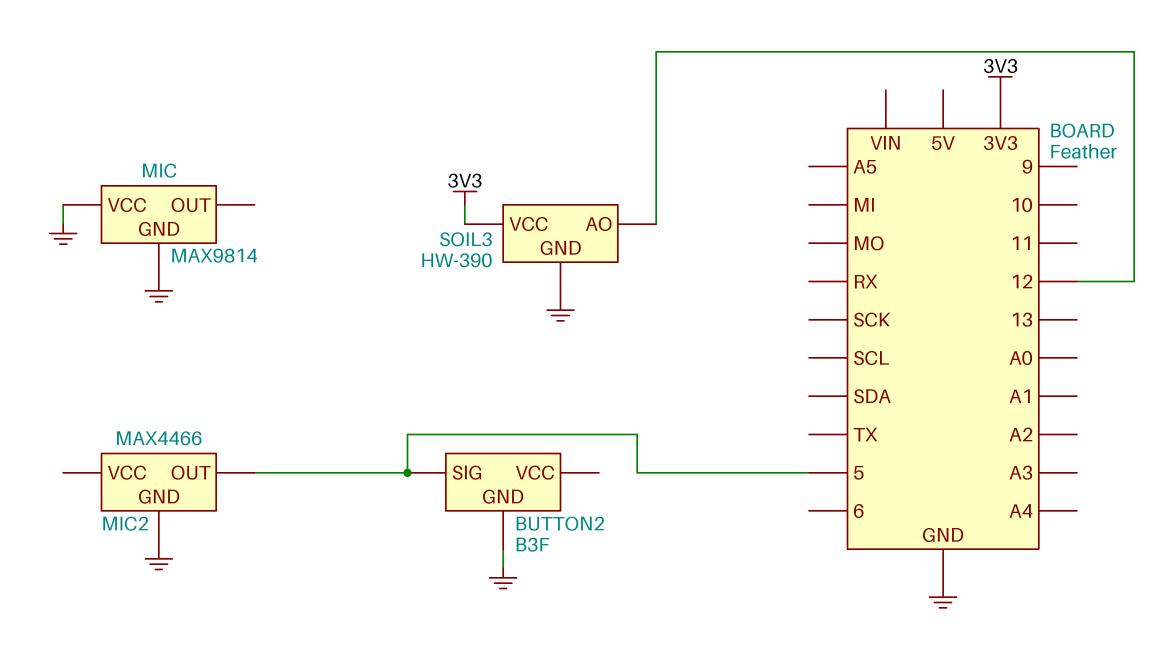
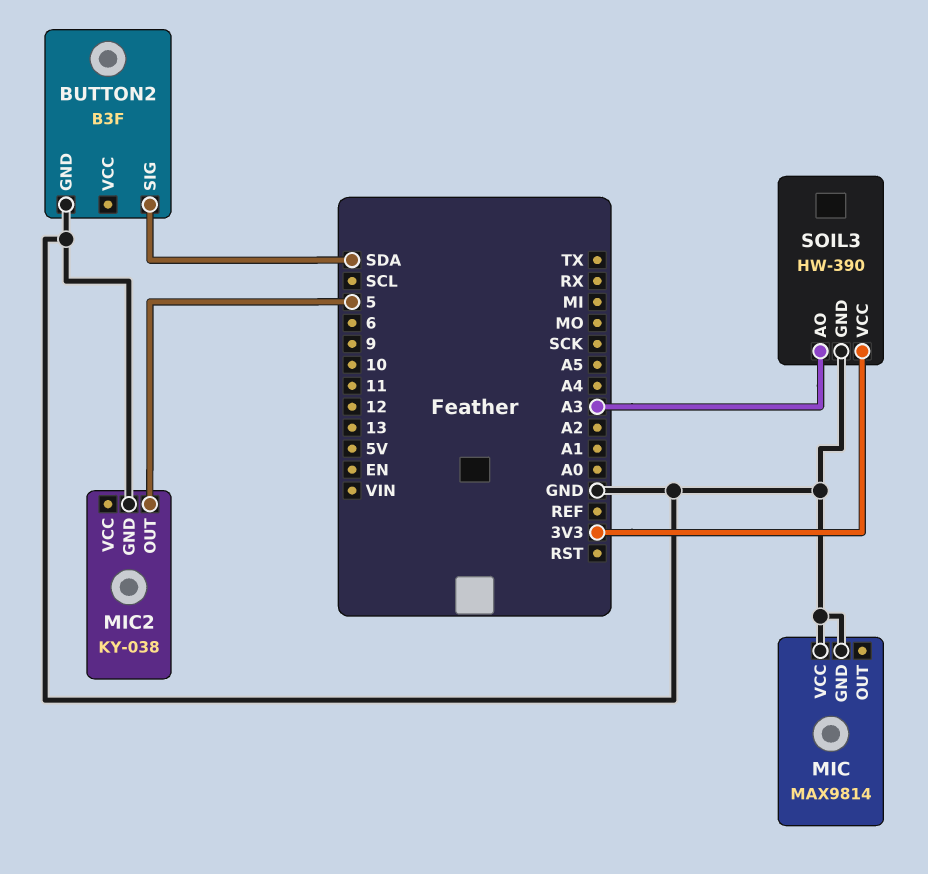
BUTTON2 pin SIG: 5 -> SDA
MIC2: MAX4466 -> KY-038
SOIL3 pin AO: 12 -> A3

